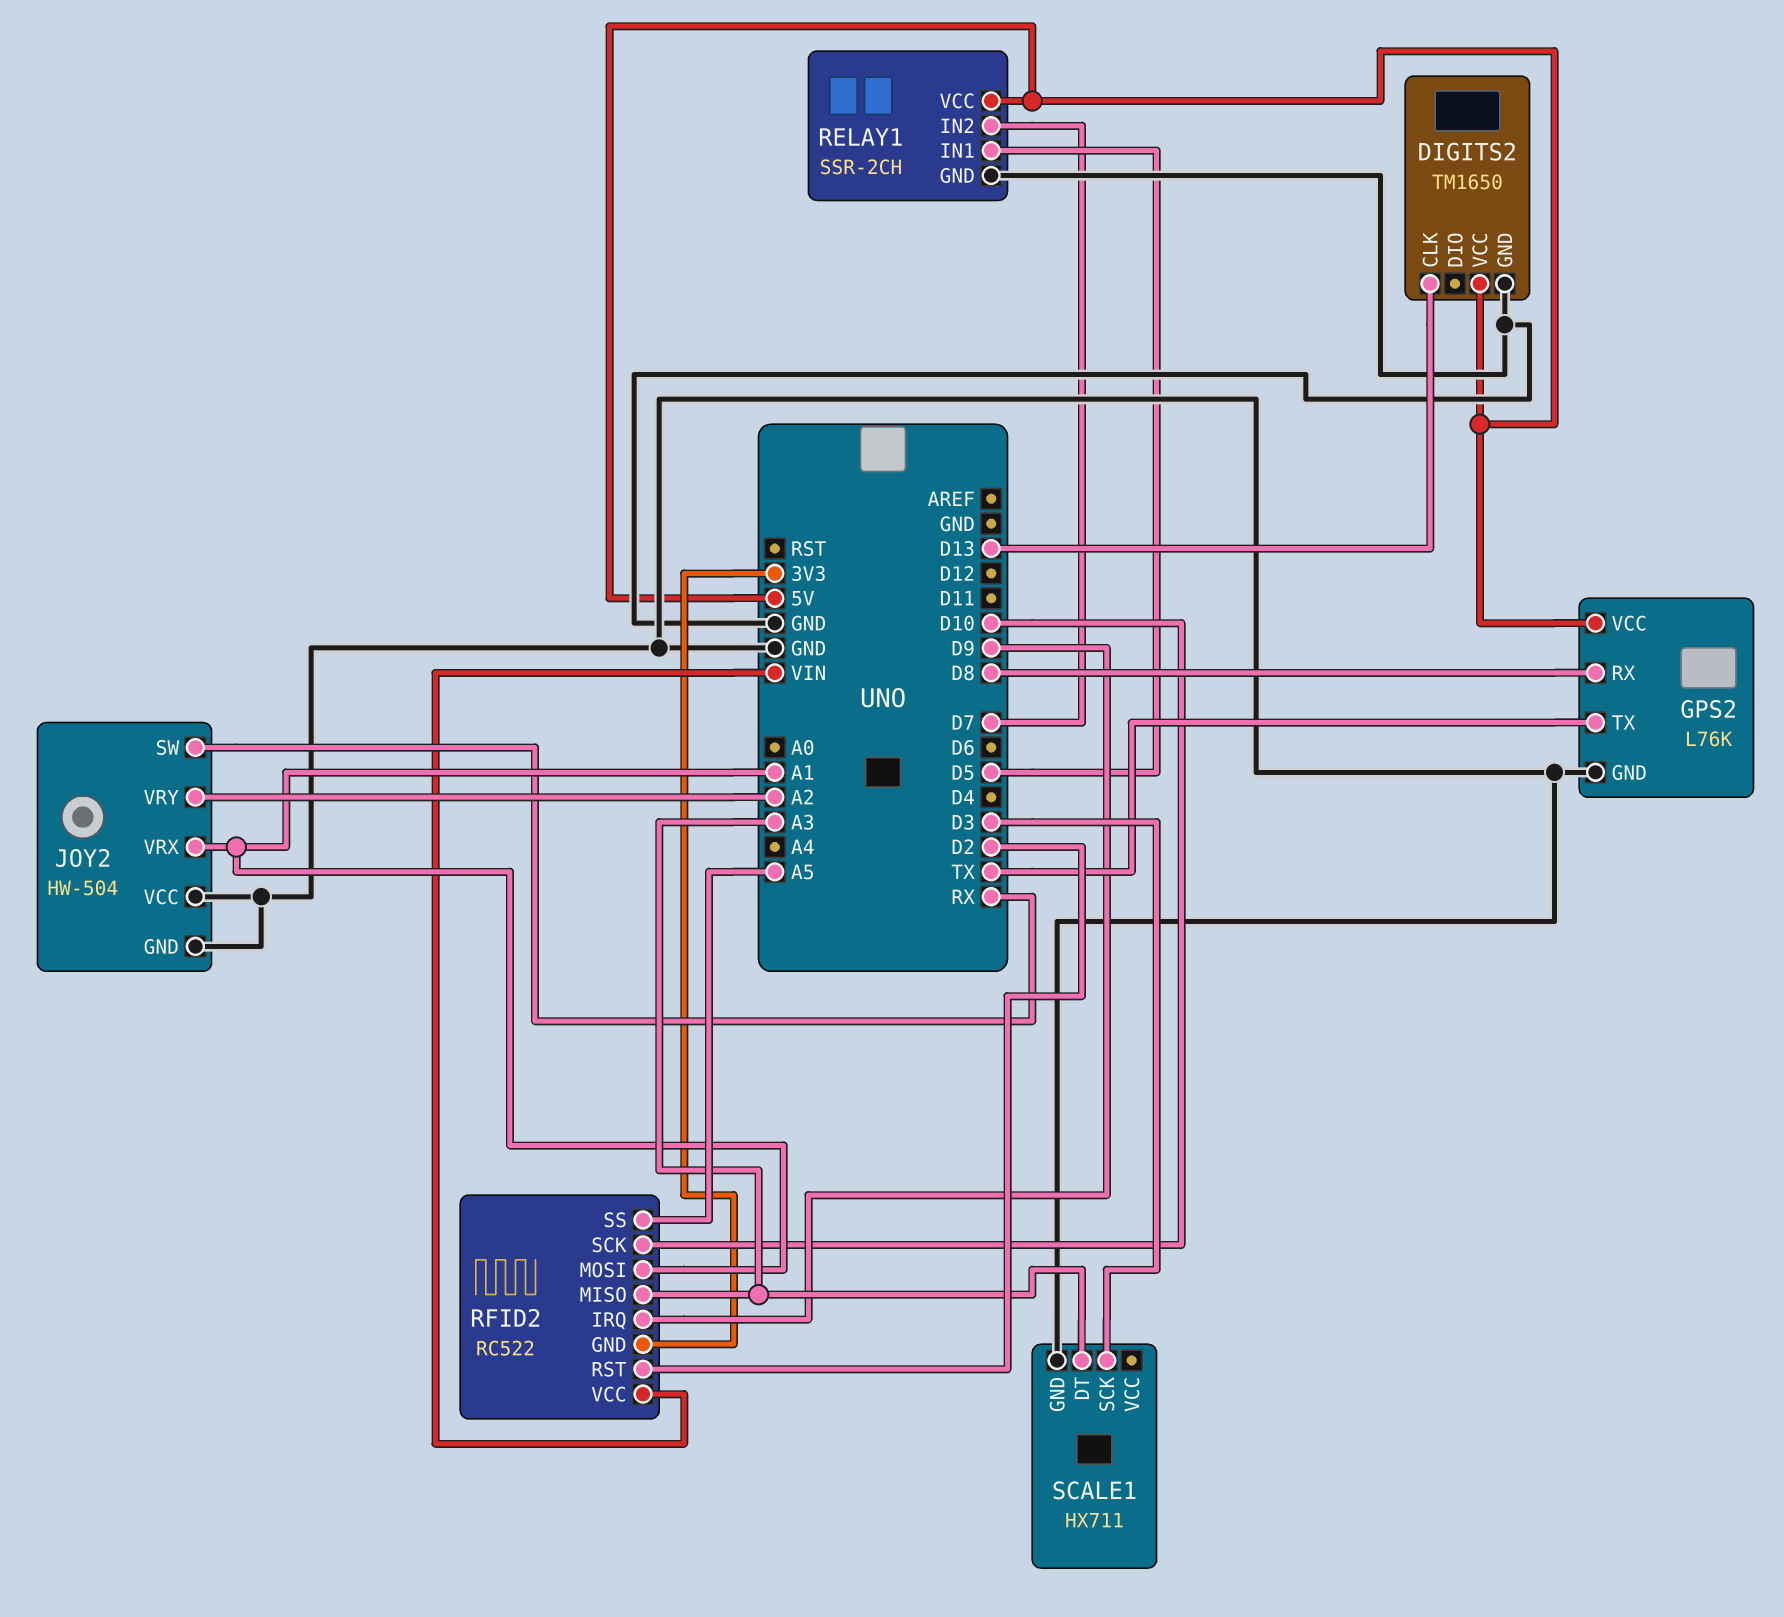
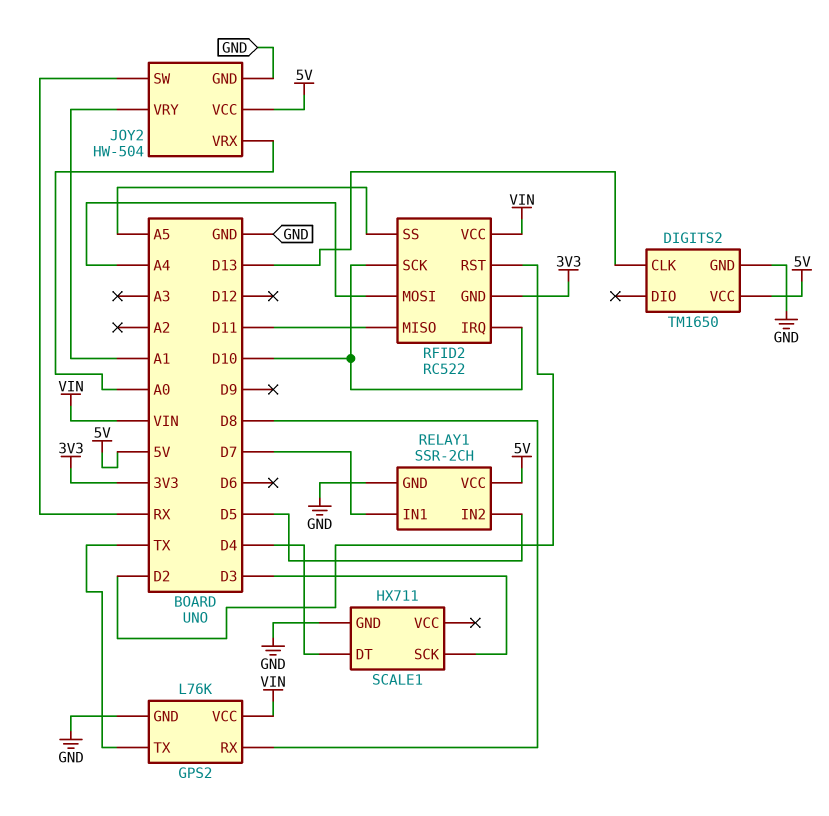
GPS2 pin VCC: 5V -> VIN
JOY2 pin VCC: GND -> 5V
JOY2 pin VRX: A1 -> A0
JOY2 pin VRY: A2 -> A1
RELAY1 pin IN1: D5 -> D7
RELAY1 pin IN2: D7 -> D5
RFID2 pin IRQ: D9 -> D10
RFID2 pin MISO: A3 -> D11
RFID2 pin MOSI: A1 -> A4
SCALE1 pin DT: A3 -> D4

